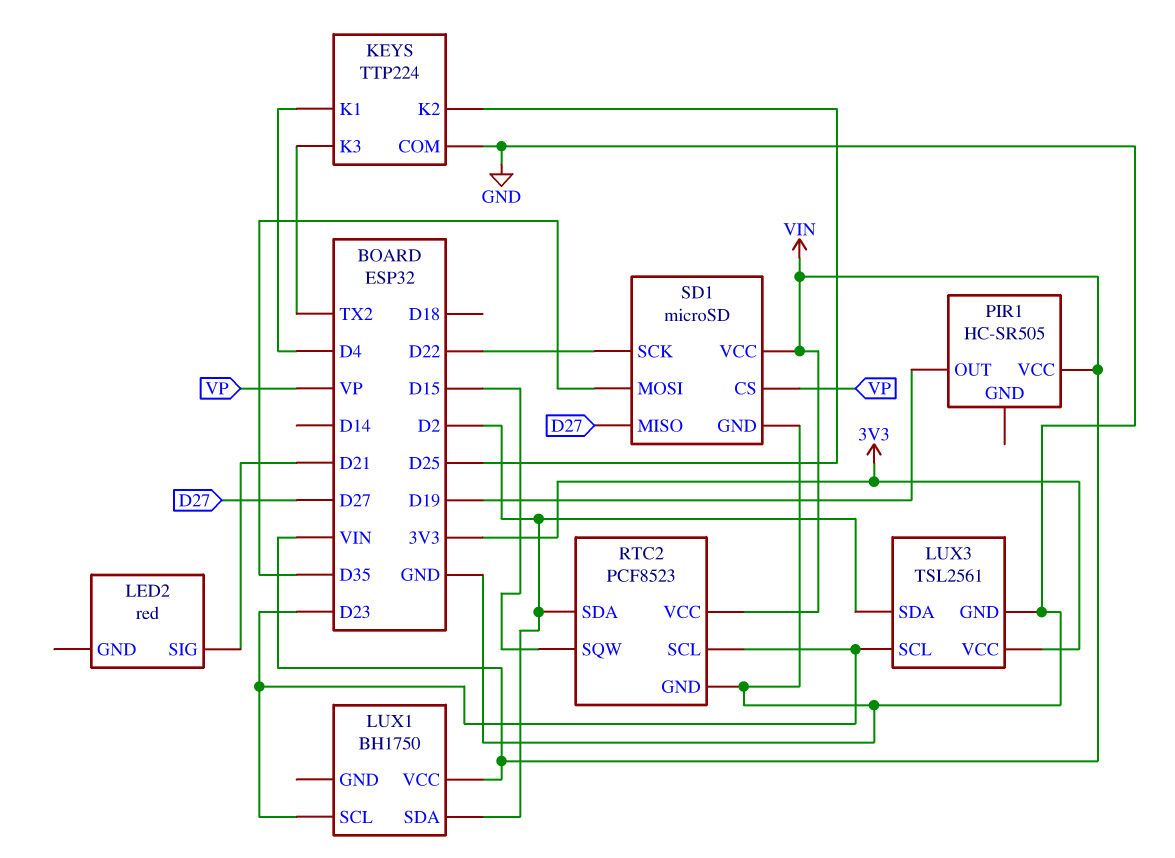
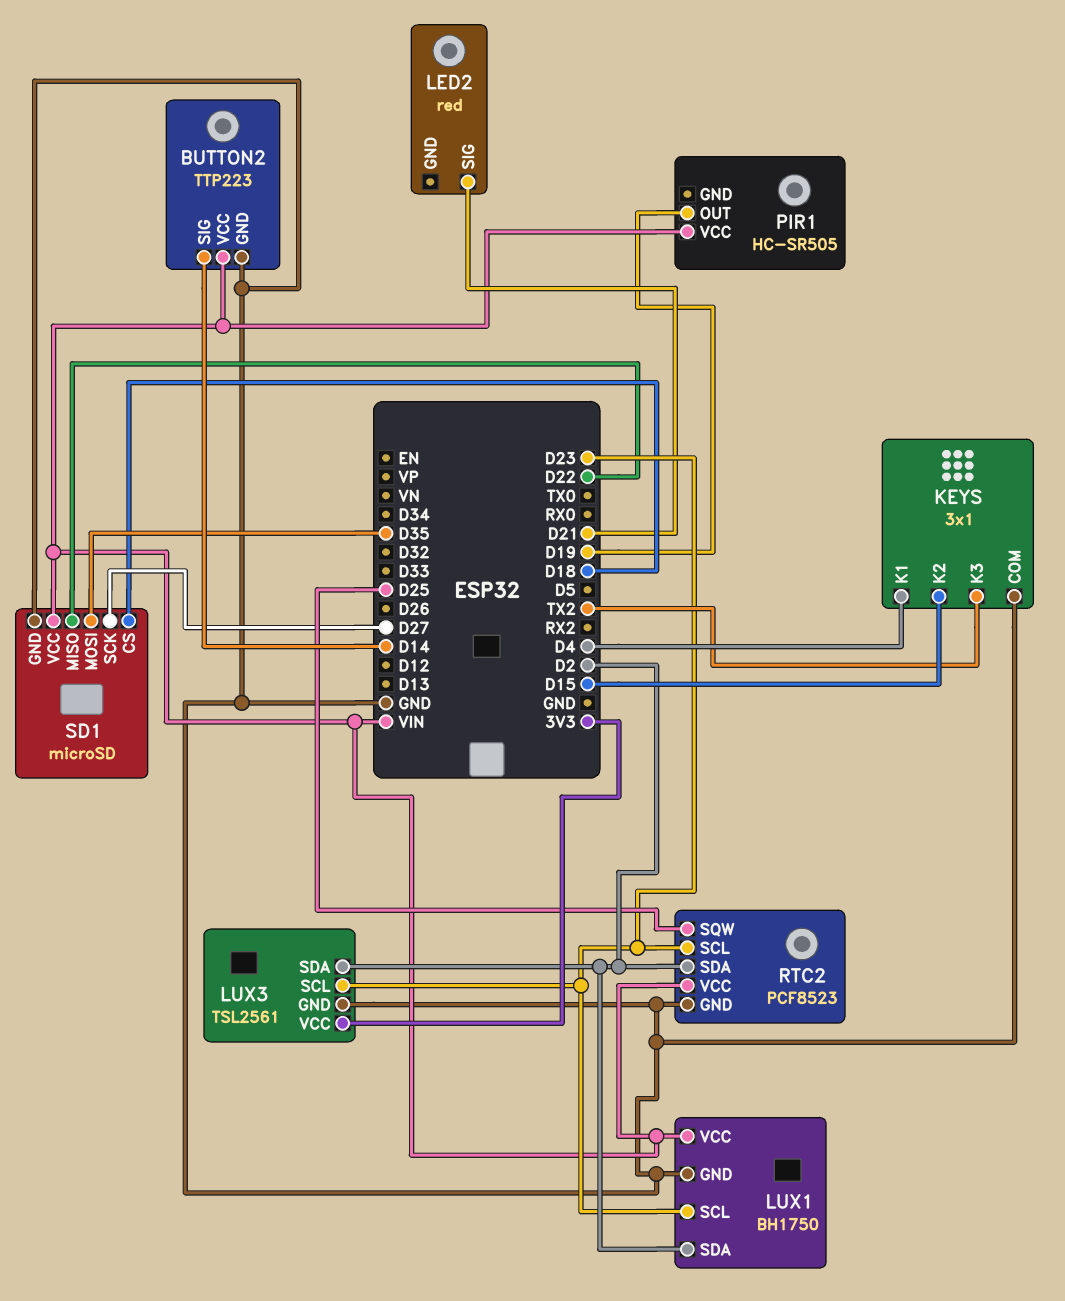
BUTTON2: none -> TTP223
BUTTON2 pin GND: none -> GND
BUTTON2 pin SIG: none -> D14
BUTTON2 pin VCC: none -> VIN
KEYS: TTP224 -> 3x1
KEYS pin K2: D25 -> D15
LUX1 pin GND: none -> GND
RTC2 pin SQW: D15 -> D25
SD1 pin CS: VP -> D18
SD1 pin MISO: D27 -> D22
SD1 pin SCK: D22 -> D27

